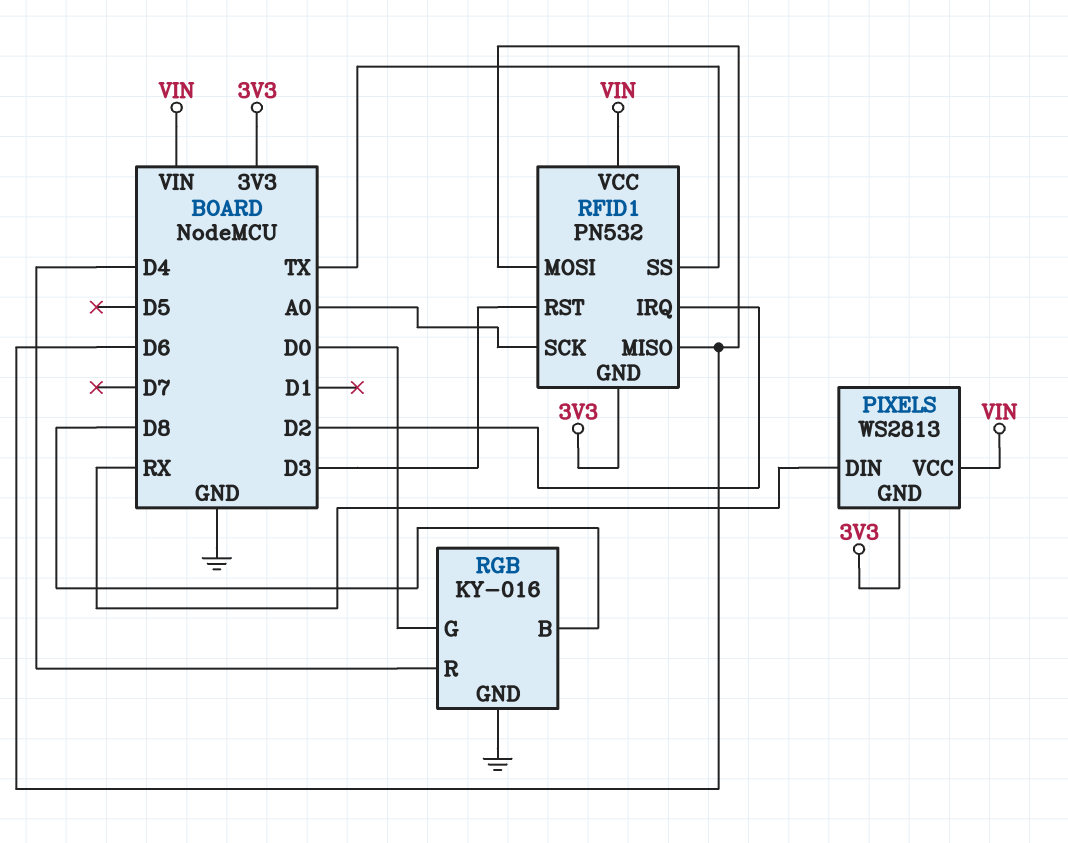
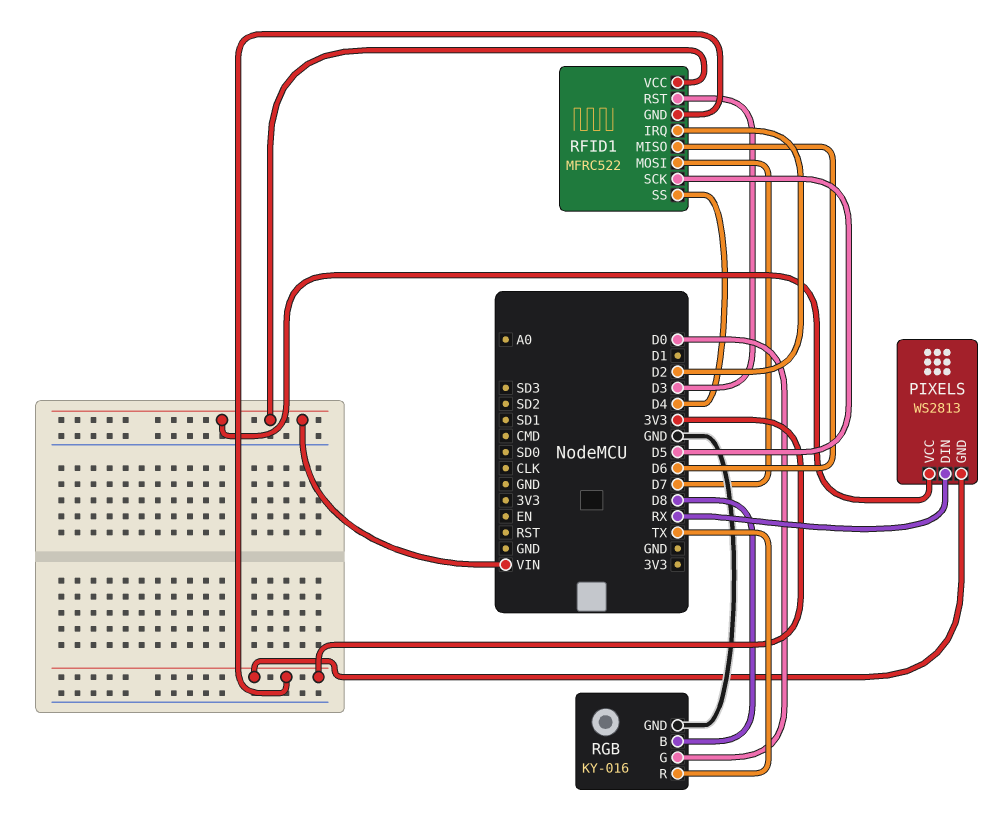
RFID1: PN532 -> MFRC522
RFID1 pin MOSI: D6 -> D7
RFID1 pin SCK: A0 -> D5
RFID1 pin SS: TX -> D4
RGB pin R: D4 -> TX

